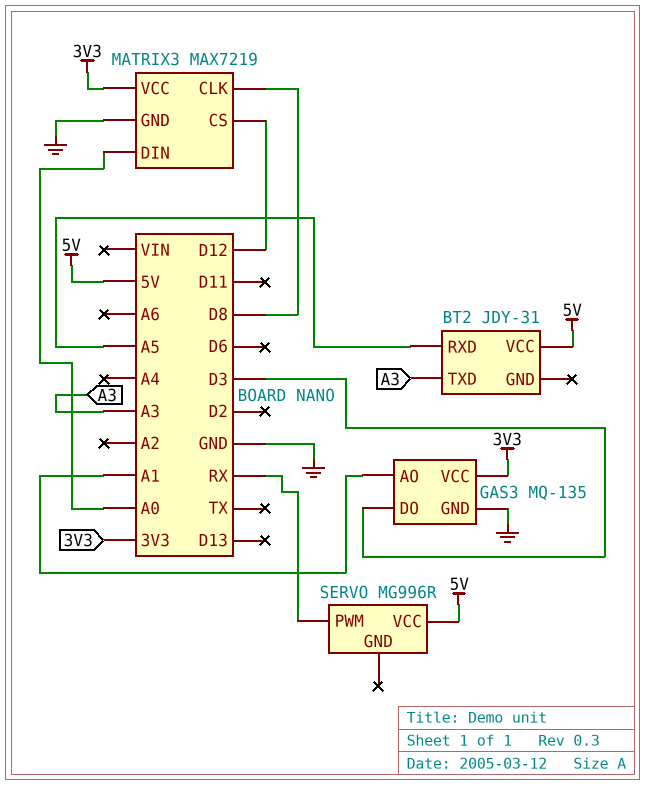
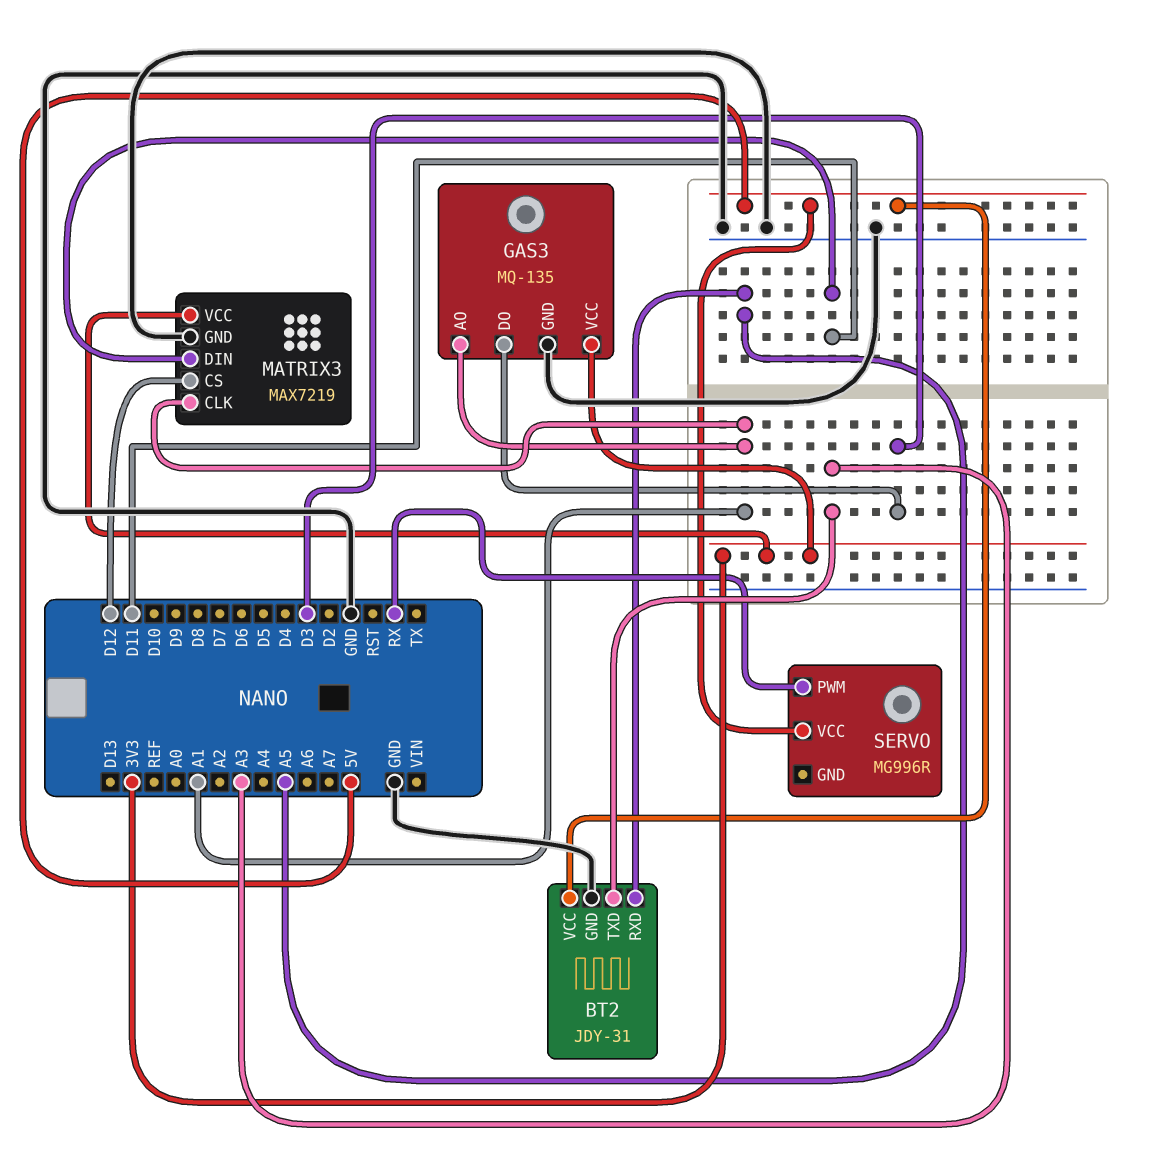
BT2 pin GND: none -> GND
MATRIX3 pin CLK: D8 -> A1
MATRIX3 pin DIN: A0 -> D11

